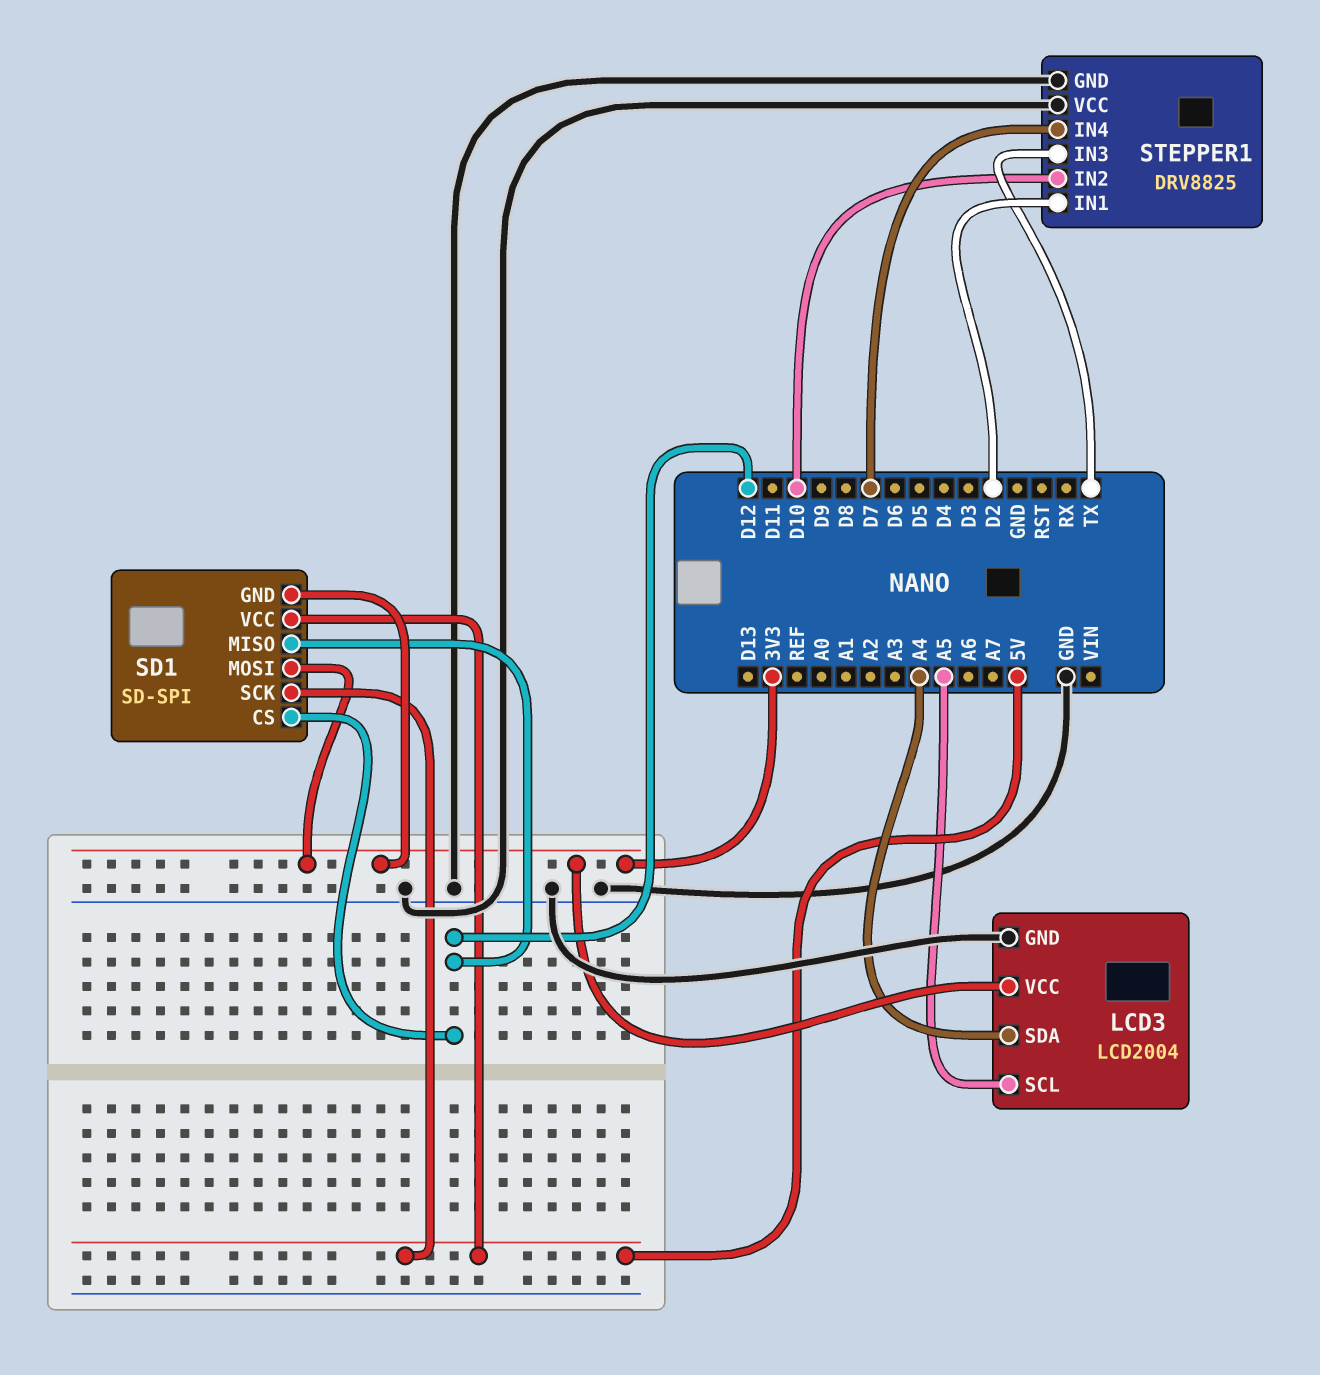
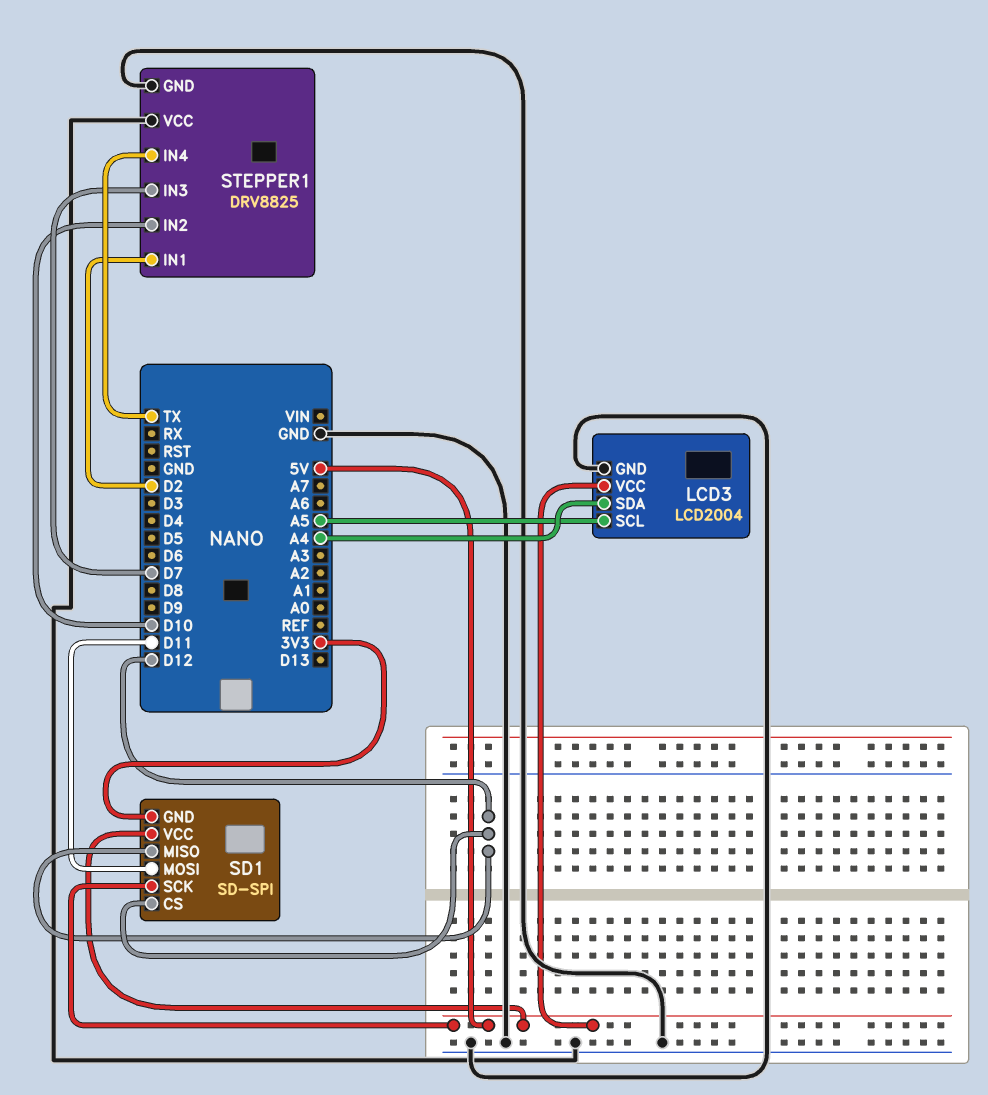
LCD3 pin VCC: 3V3 -> 5V
SD1 pin MOSI: 3V3 -> D11
STEPPER1 pin IN3: TX -> D7
STEPPER1 pin IN4: D7 -> TX

